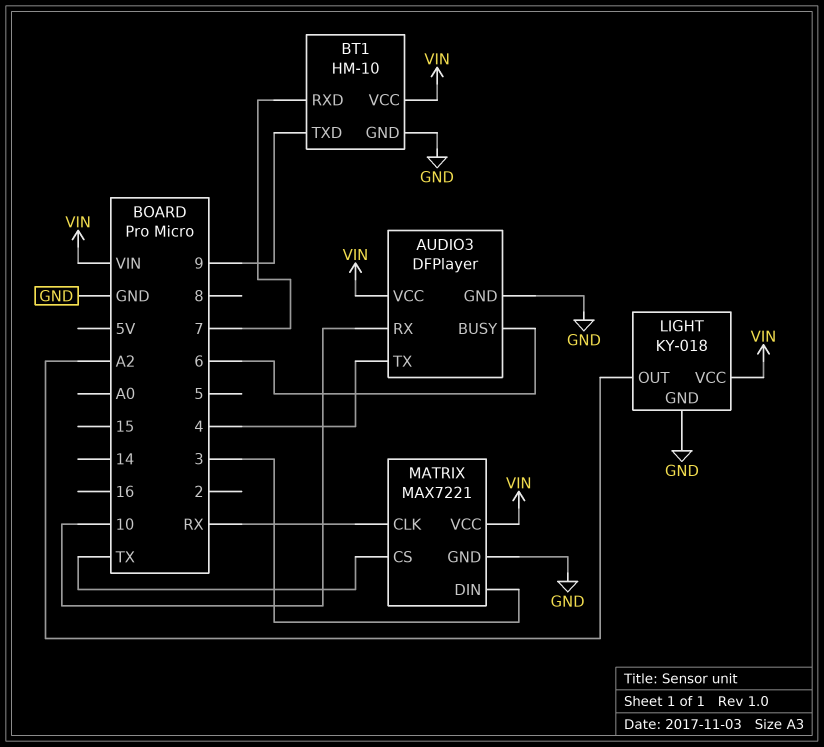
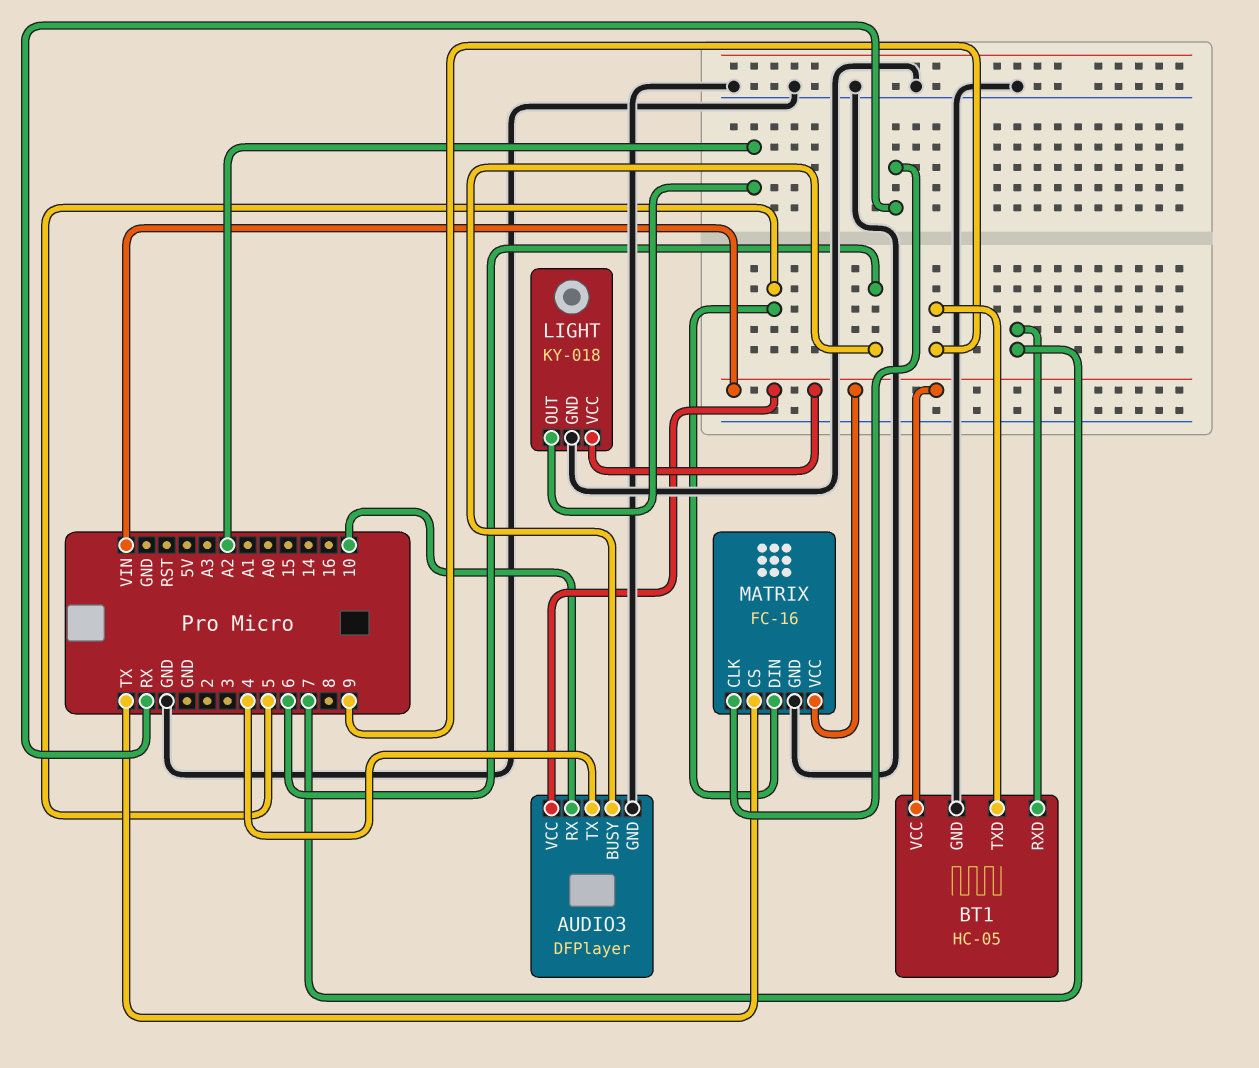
BT1: HM-10 -> HC-05
MATRIX: MAX7221 -> FC-16
MATRIX pin DIN: 3 -> 5

